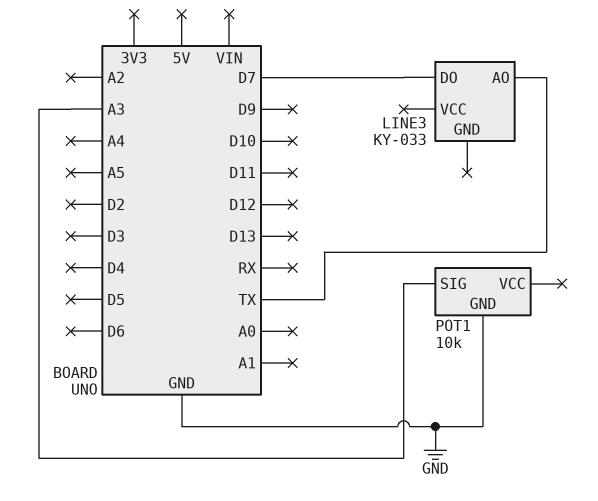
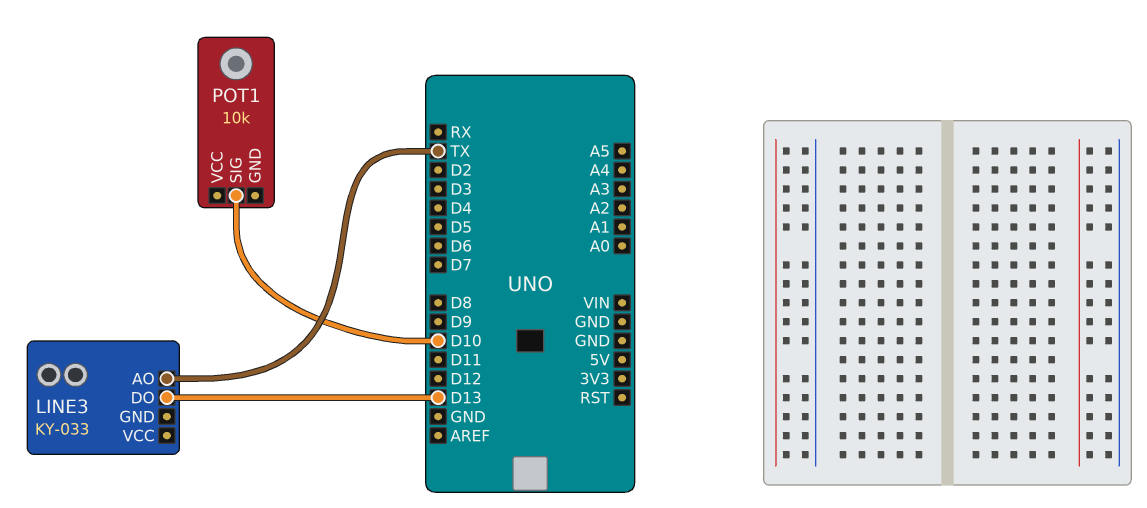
LINE3 pin DO: D7 -> D13
POT1 pin GND: GND -> none
POT1 pin SIG: A3 -> D10

